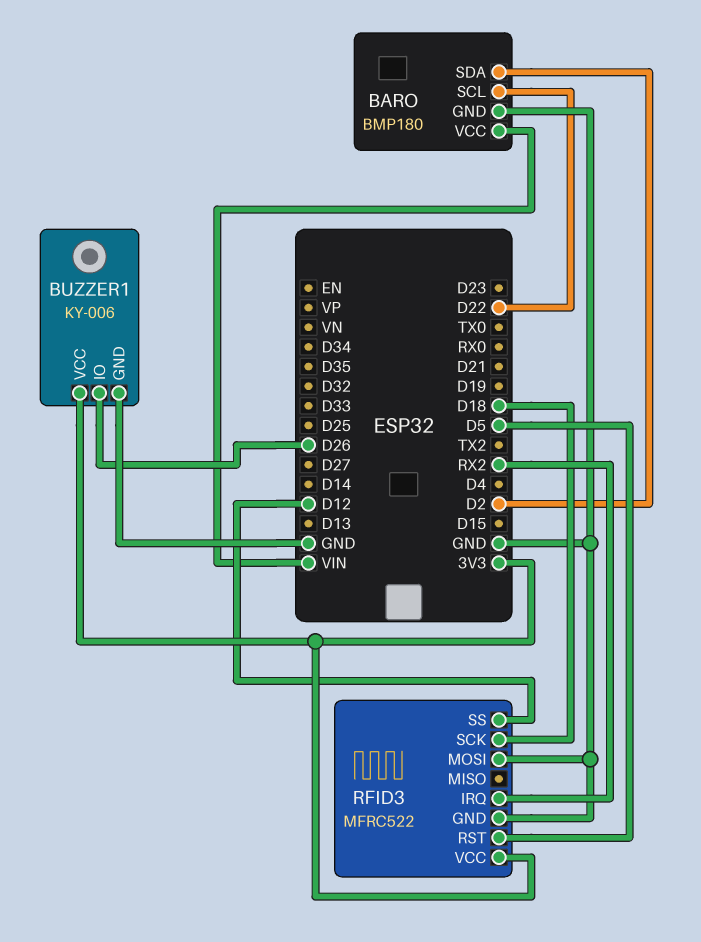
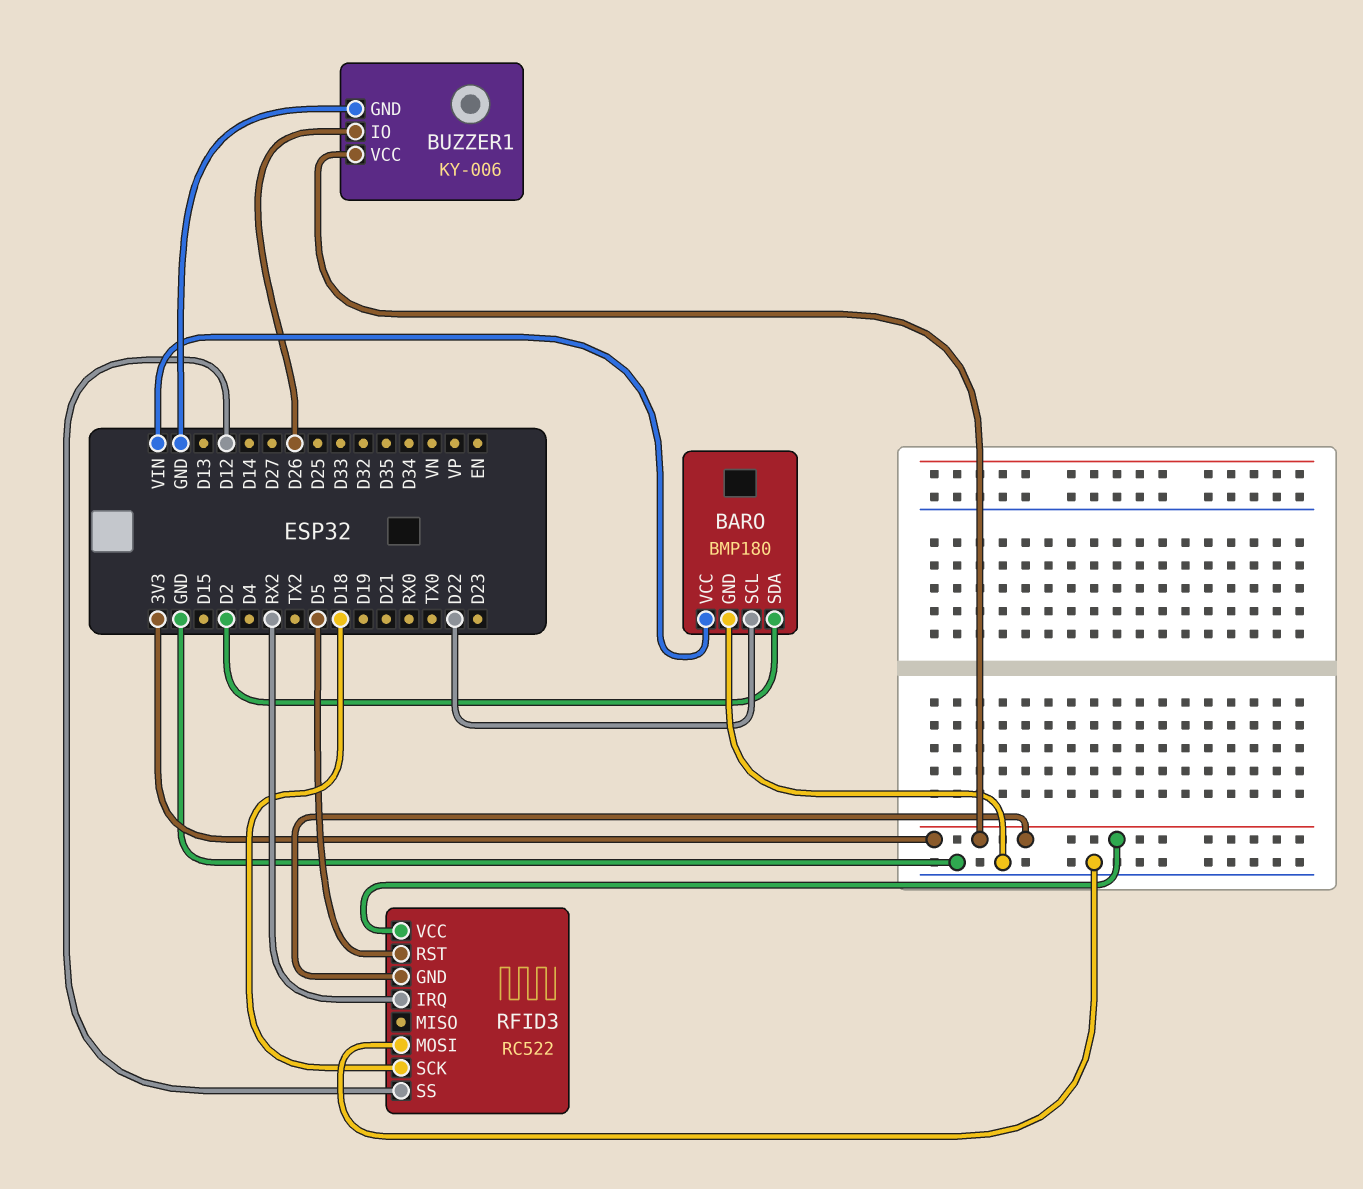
RFID3: MFRC522 -> RC522
RFID3 pin GND: GND -> 3V3

